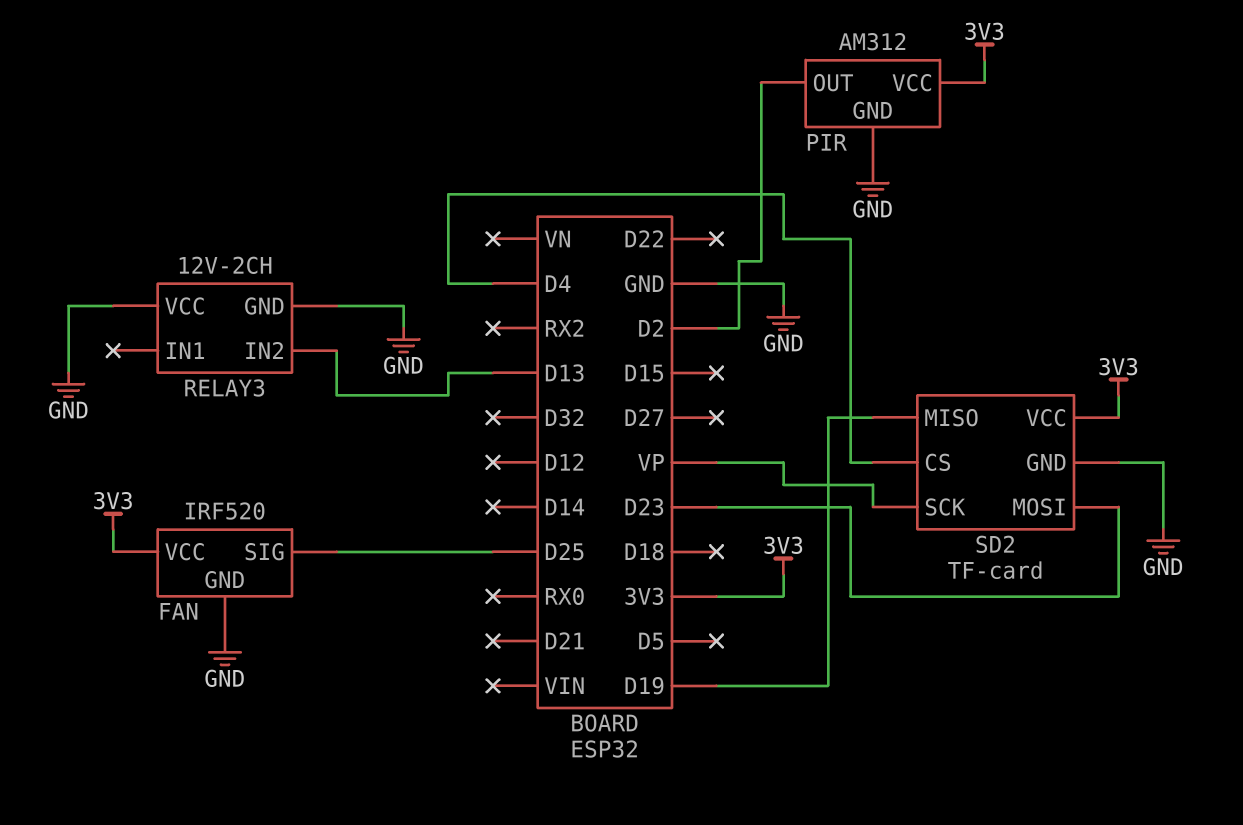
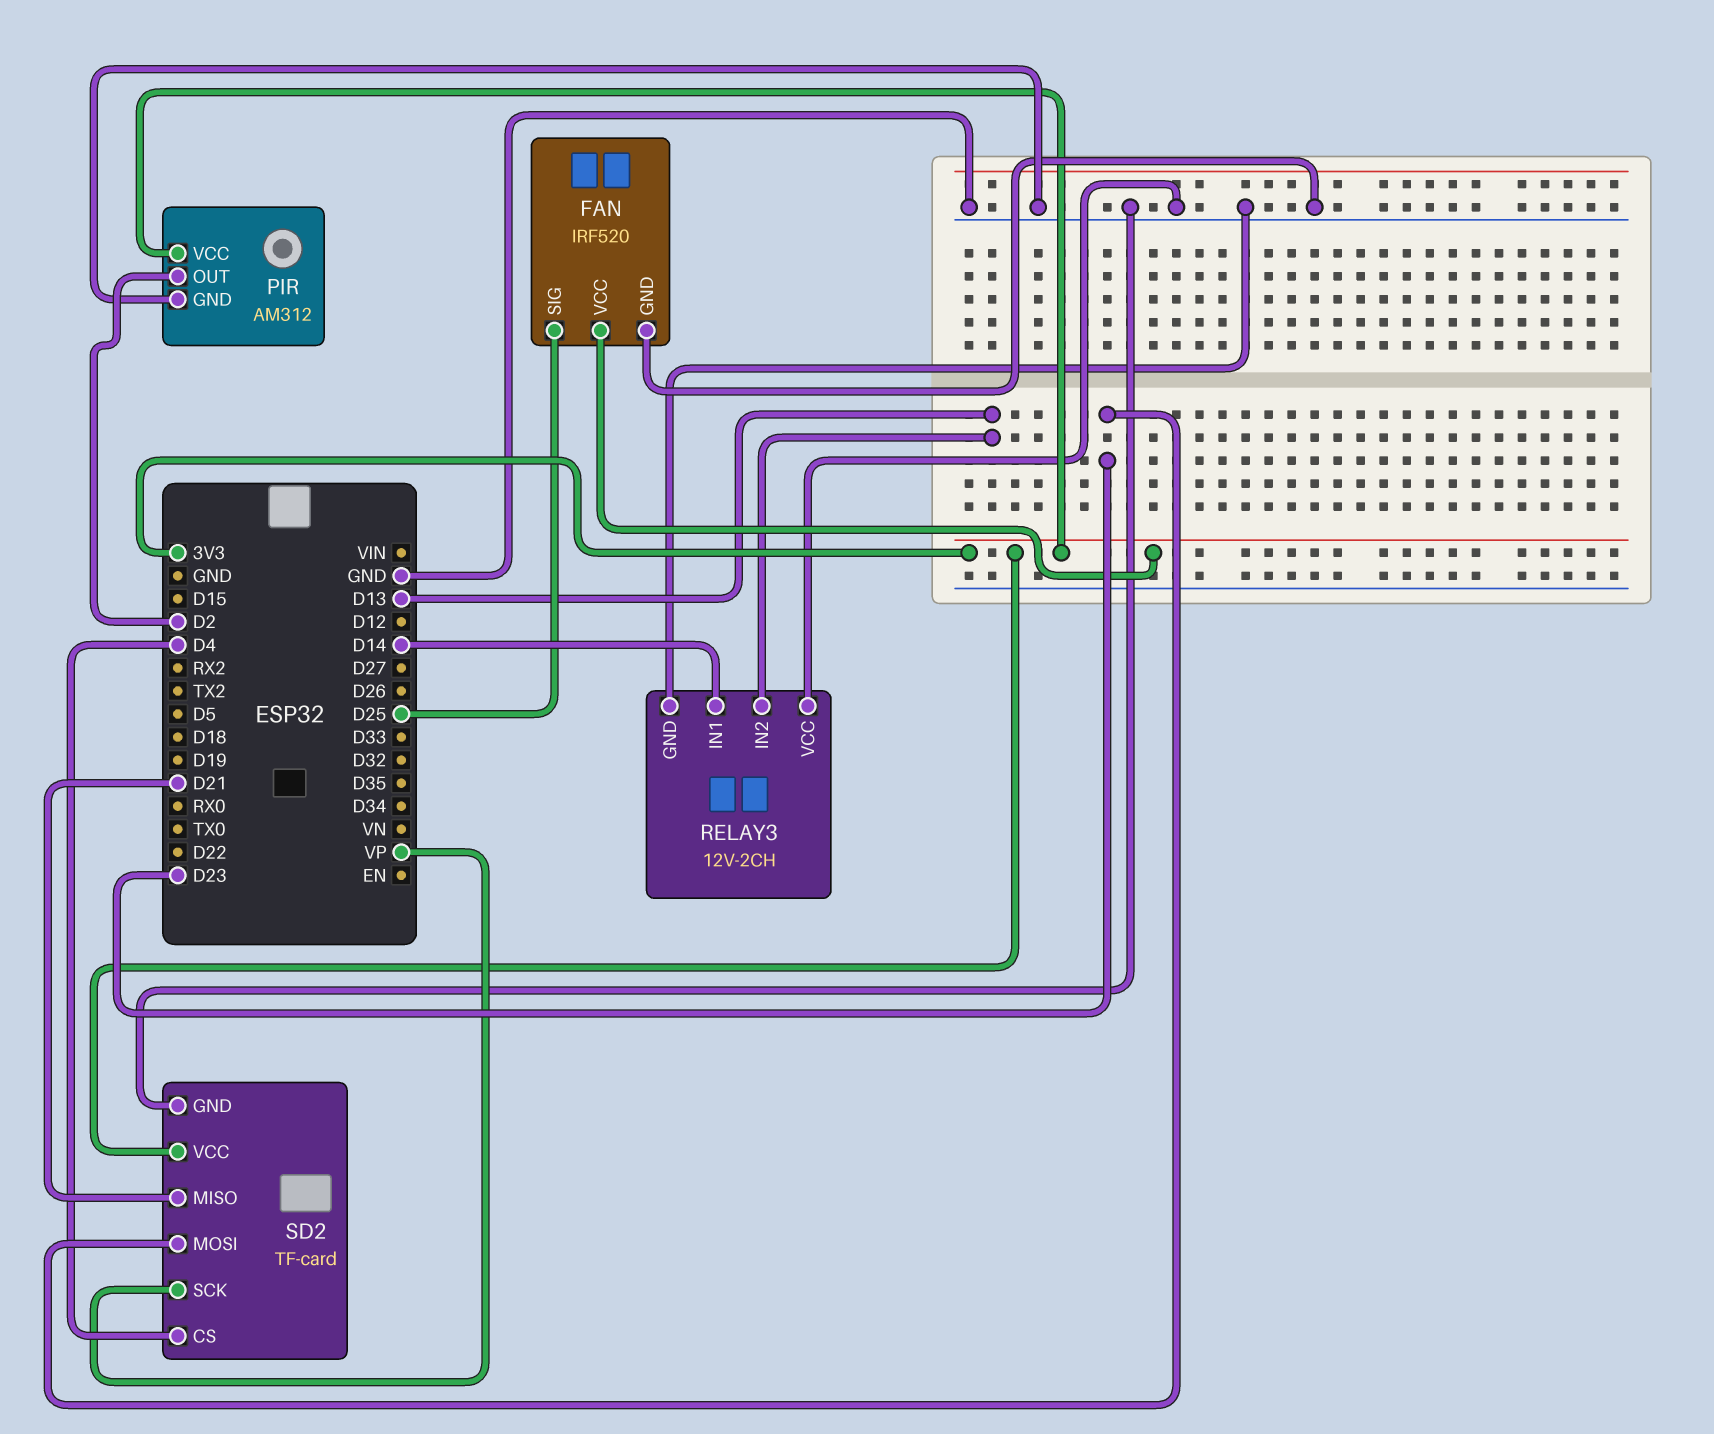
RELAY3 pin IN1: none -> D14
SD2 pin MISO: D19 -> D21

